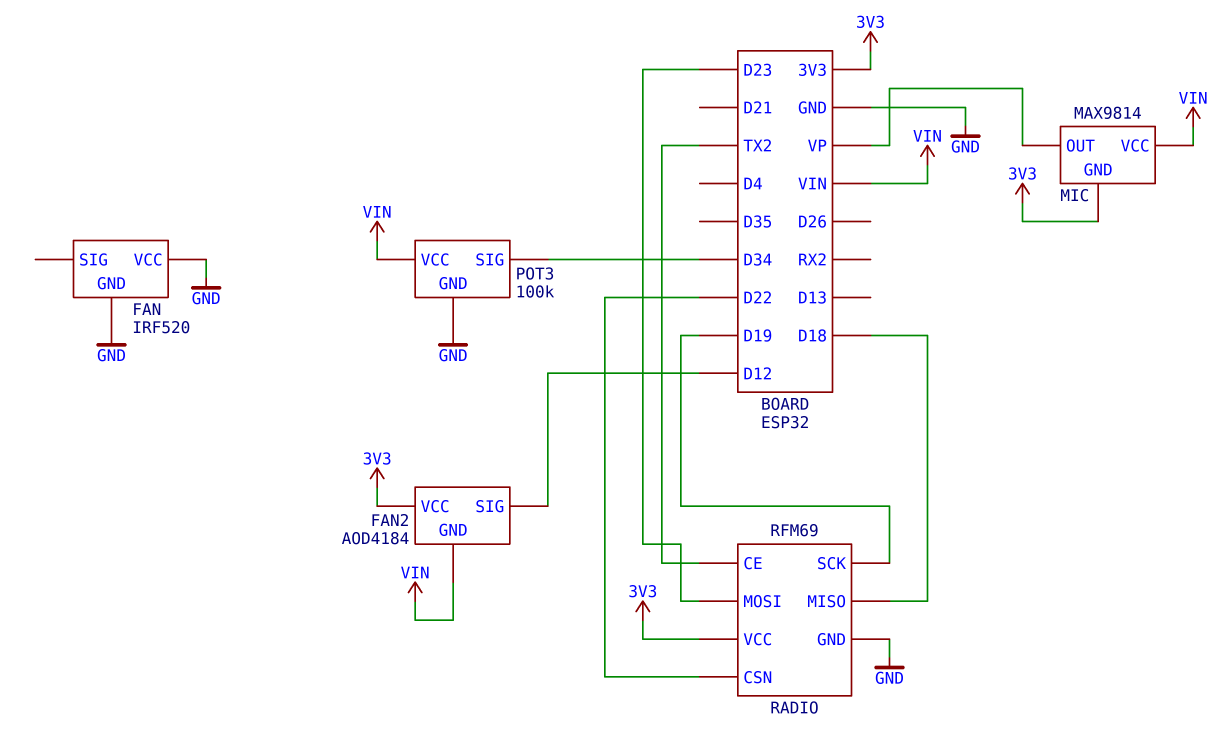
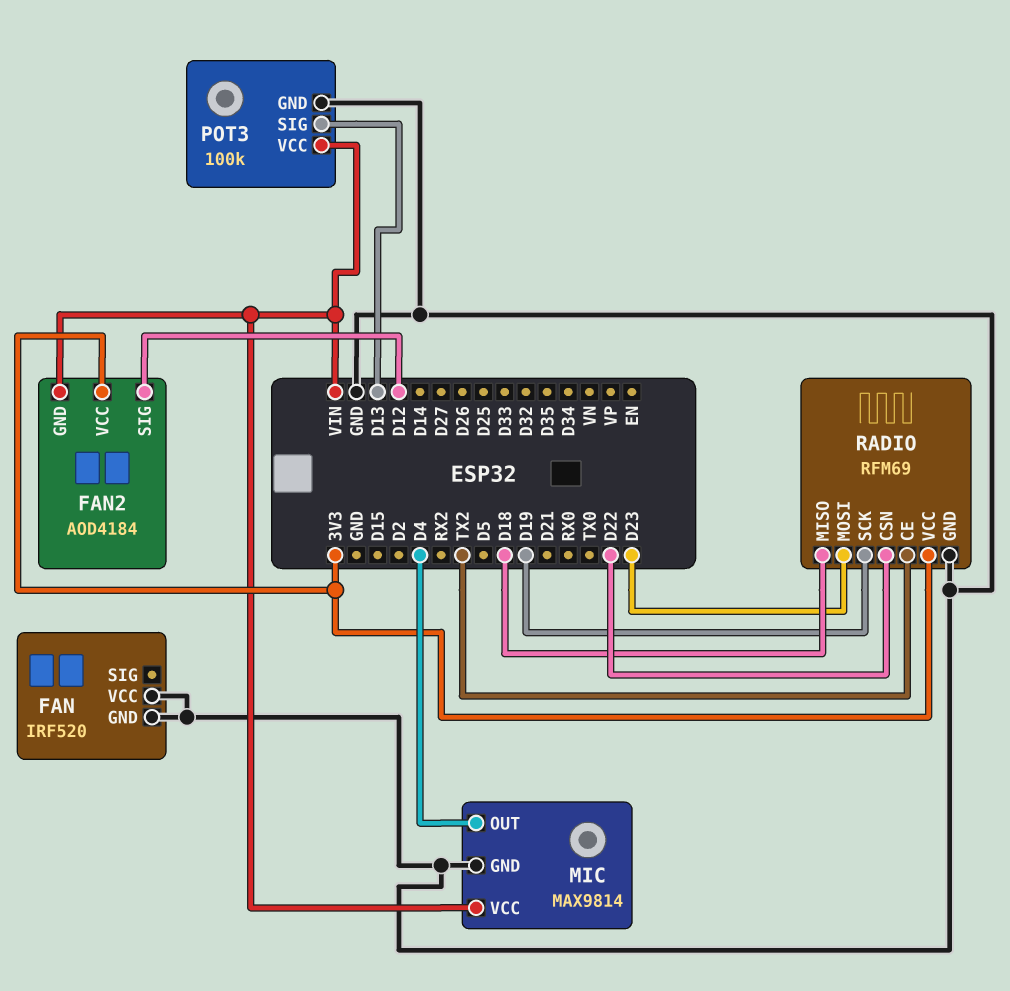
MIC pin GND: 3V3 -> GND
MIC pin OUT: VP -> D4
POT3 pin SIG: D34 -> D13

